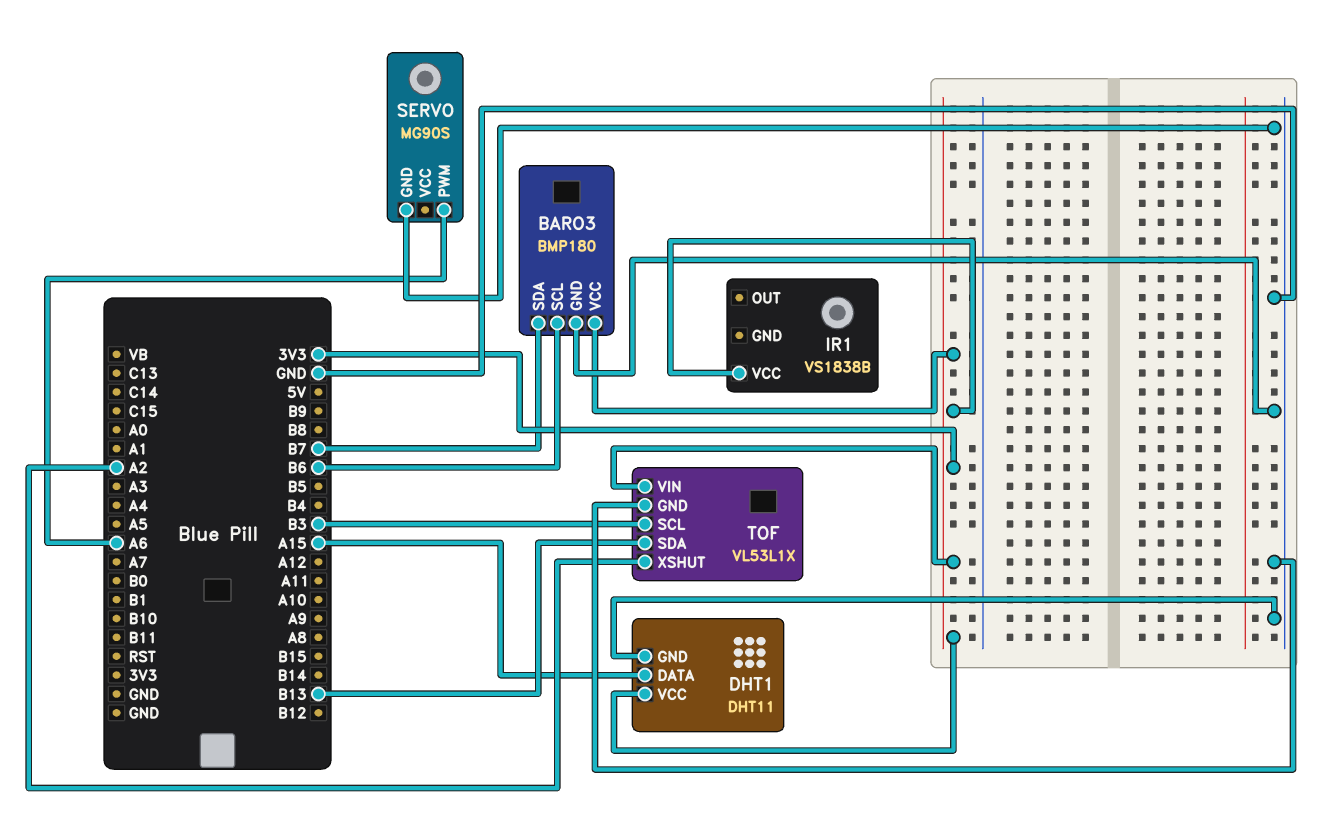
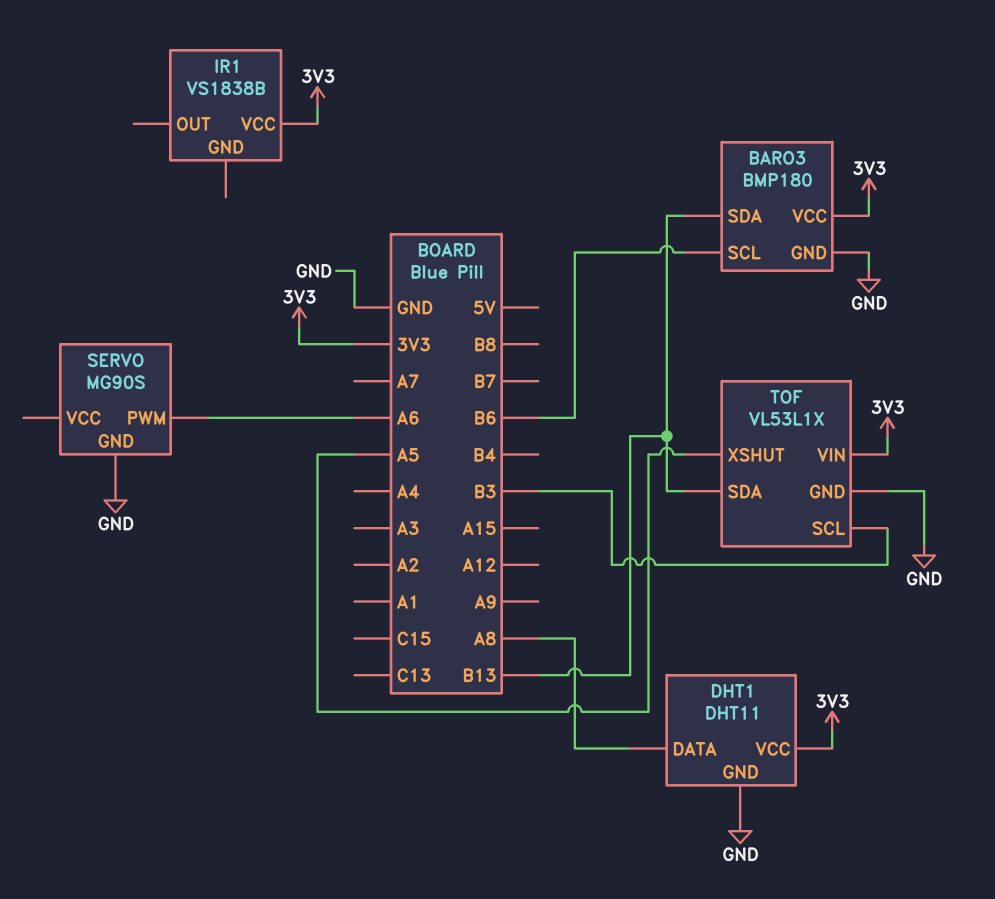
BARO3 pin SDA: B7 -> B13
DHT1 pin DATA: A15 -> A8
TOF pin XSHUT: A2 -> A5

